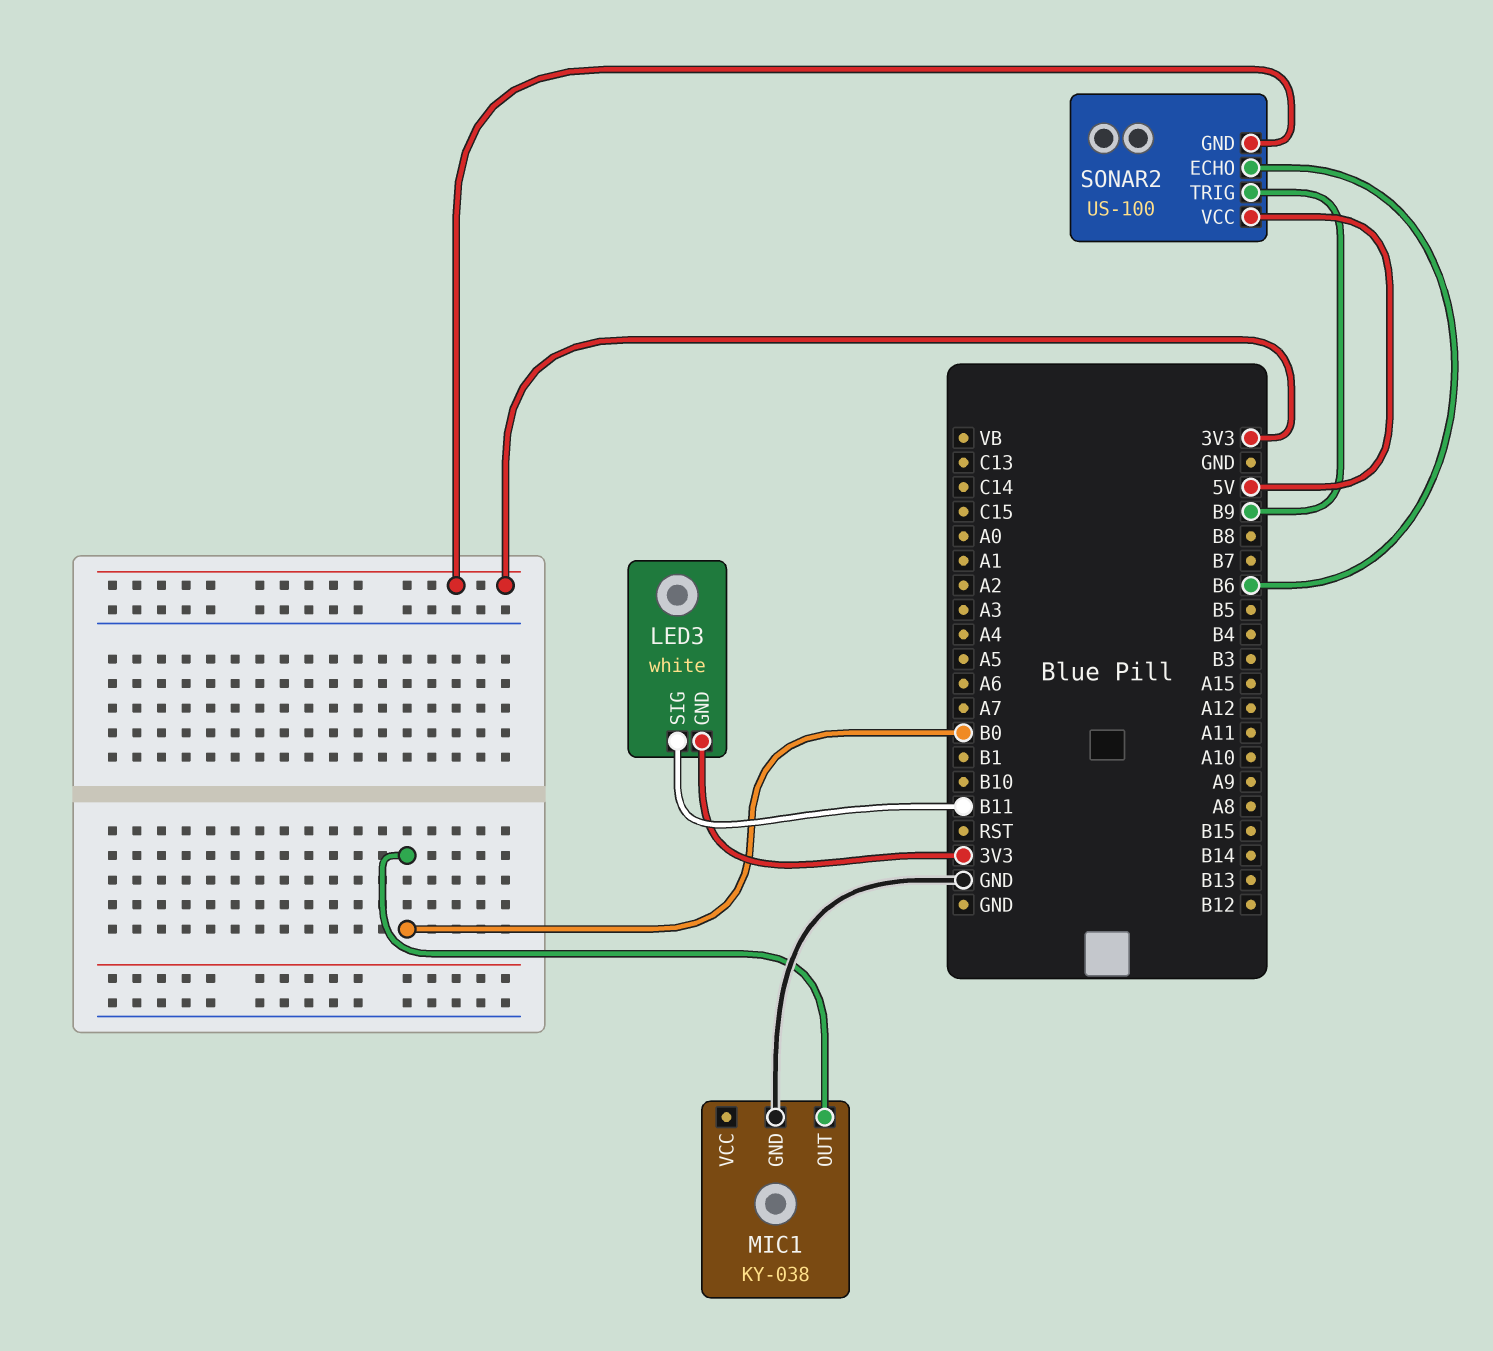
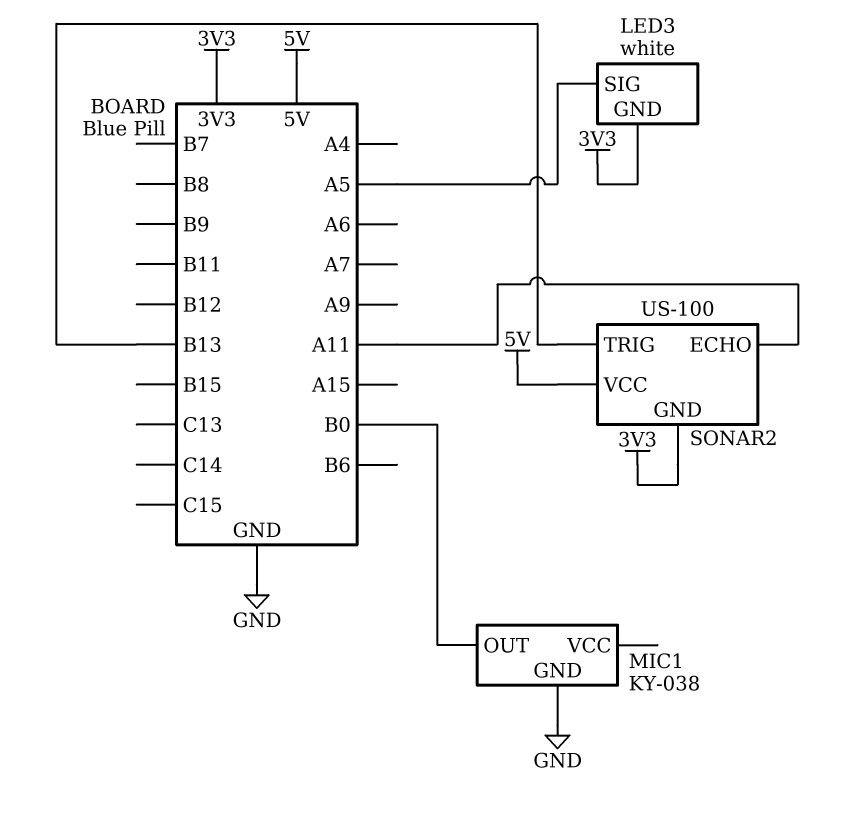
LED3 pin SIG: B11 -> A5
SONAR2 pin ECHO: B6 -> A11
SONAR2 pin TRIG: B9 -> B13

